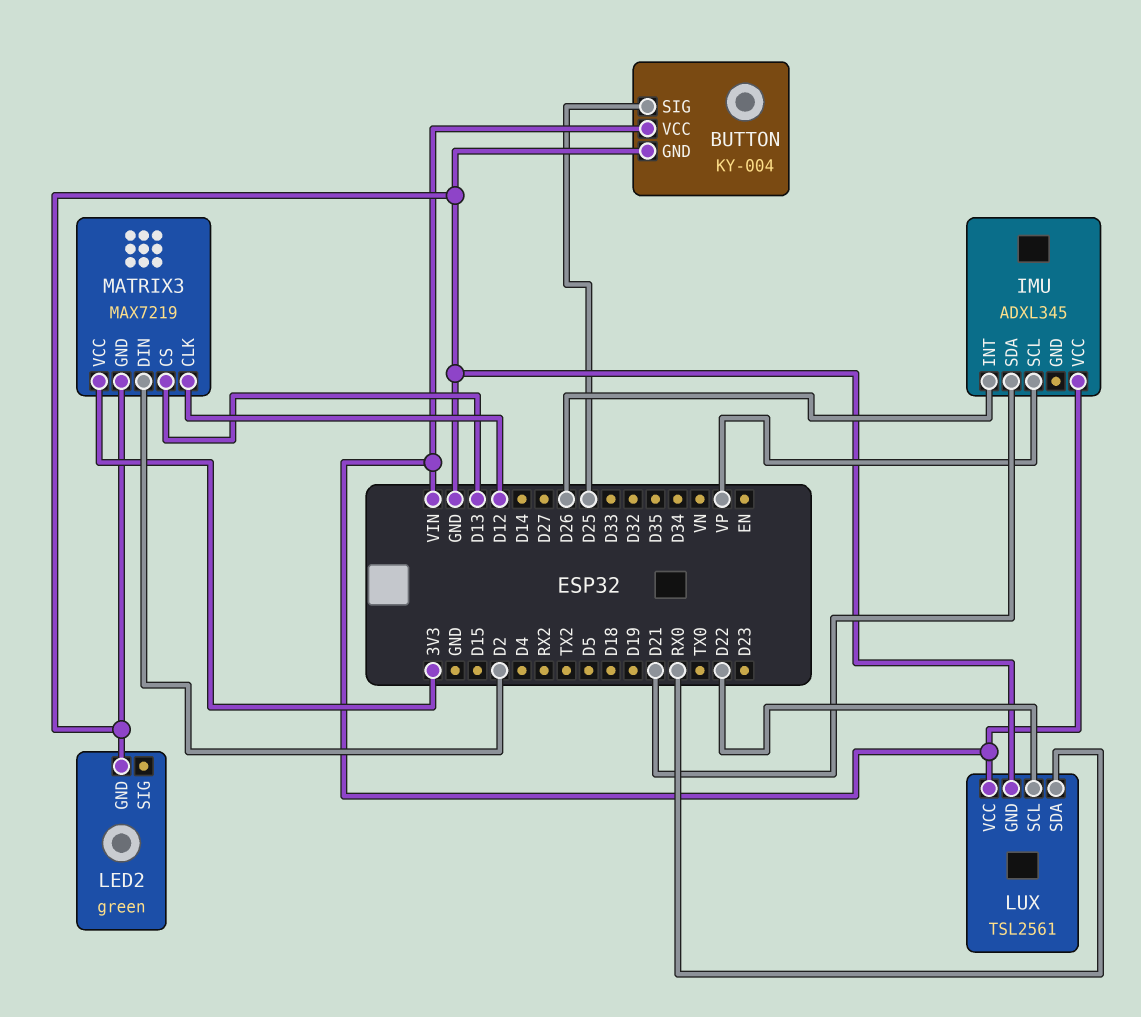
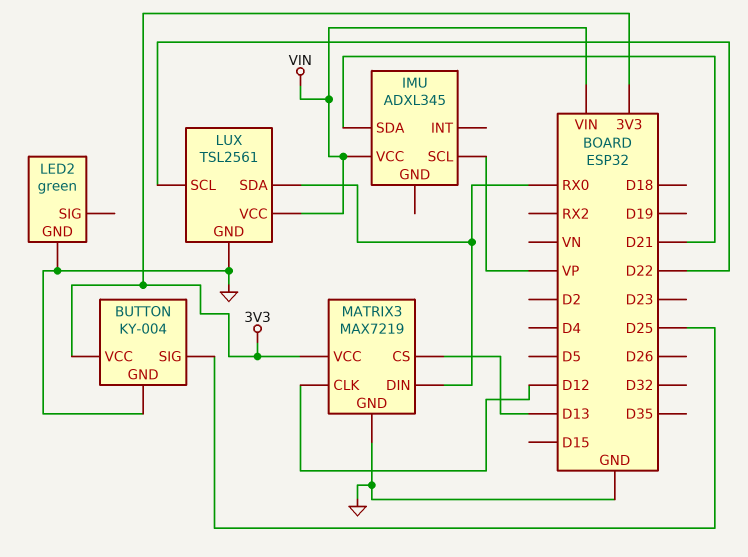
BUTTON pin VCC: VIN -> 3V3
IMU pin INT: D26 -> none
MATRIX3 pin DIN: D2 -> RX0

